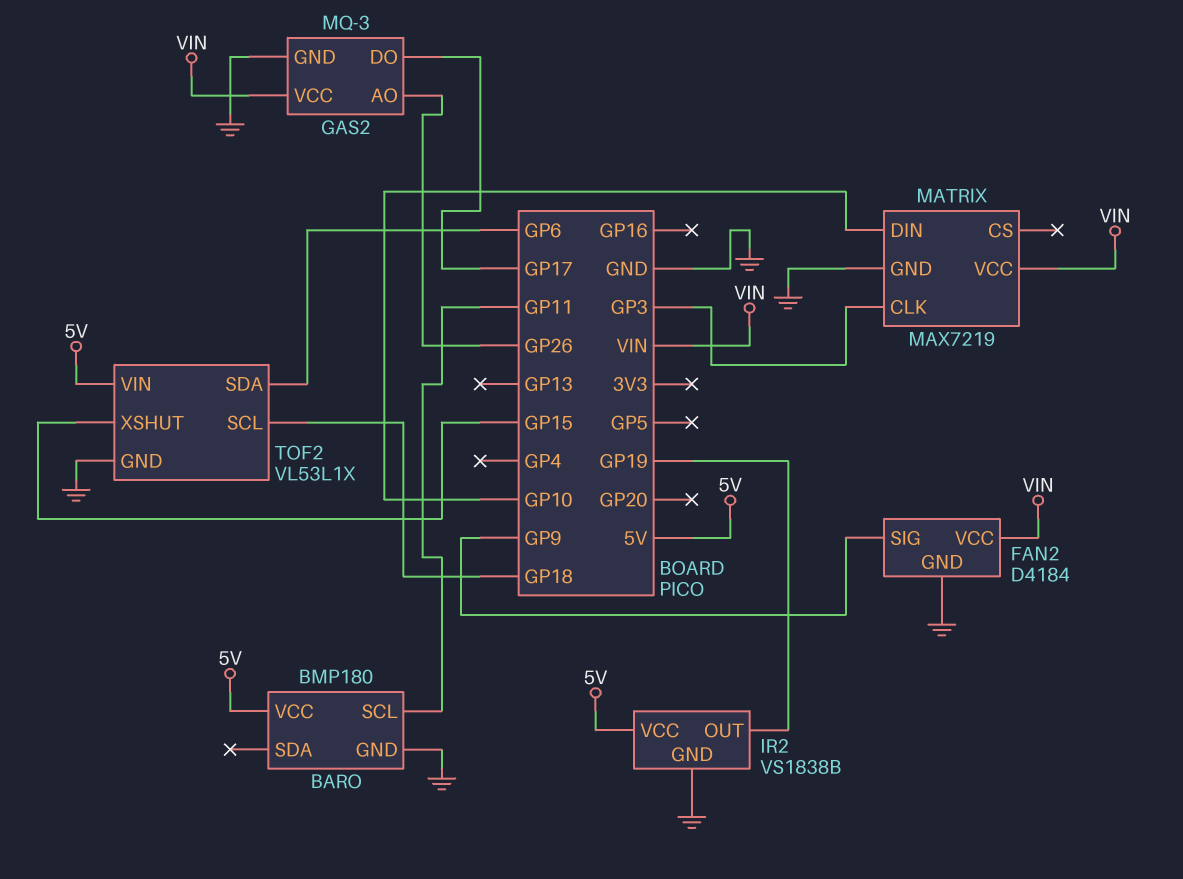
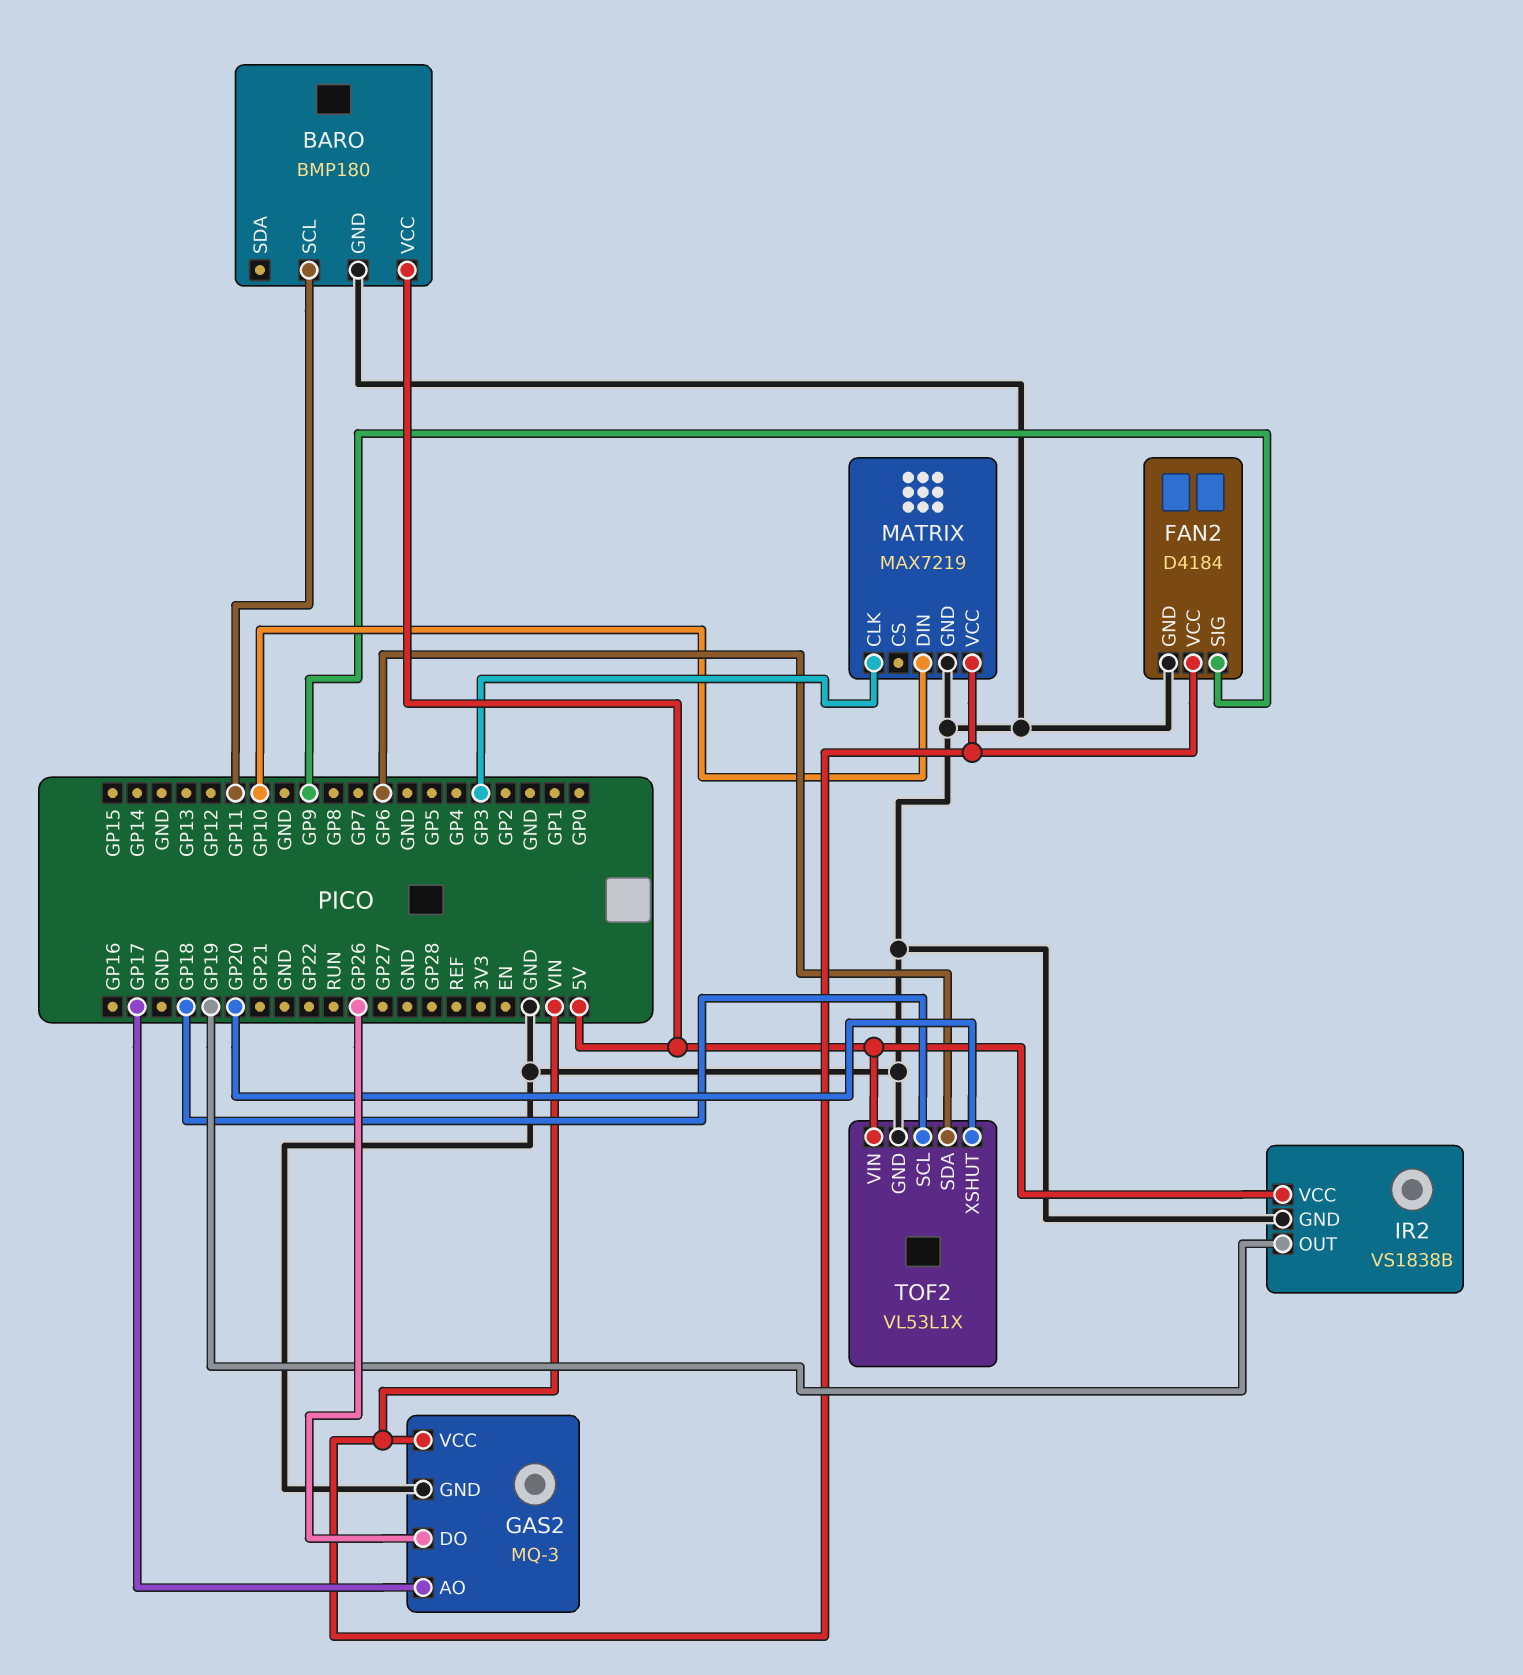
GAS2 pin AO: GP26 -> GP17
GAS2 pin DO: GP17 -> GP26
TOF2 pin XSHUT: GP15 -> GP20

